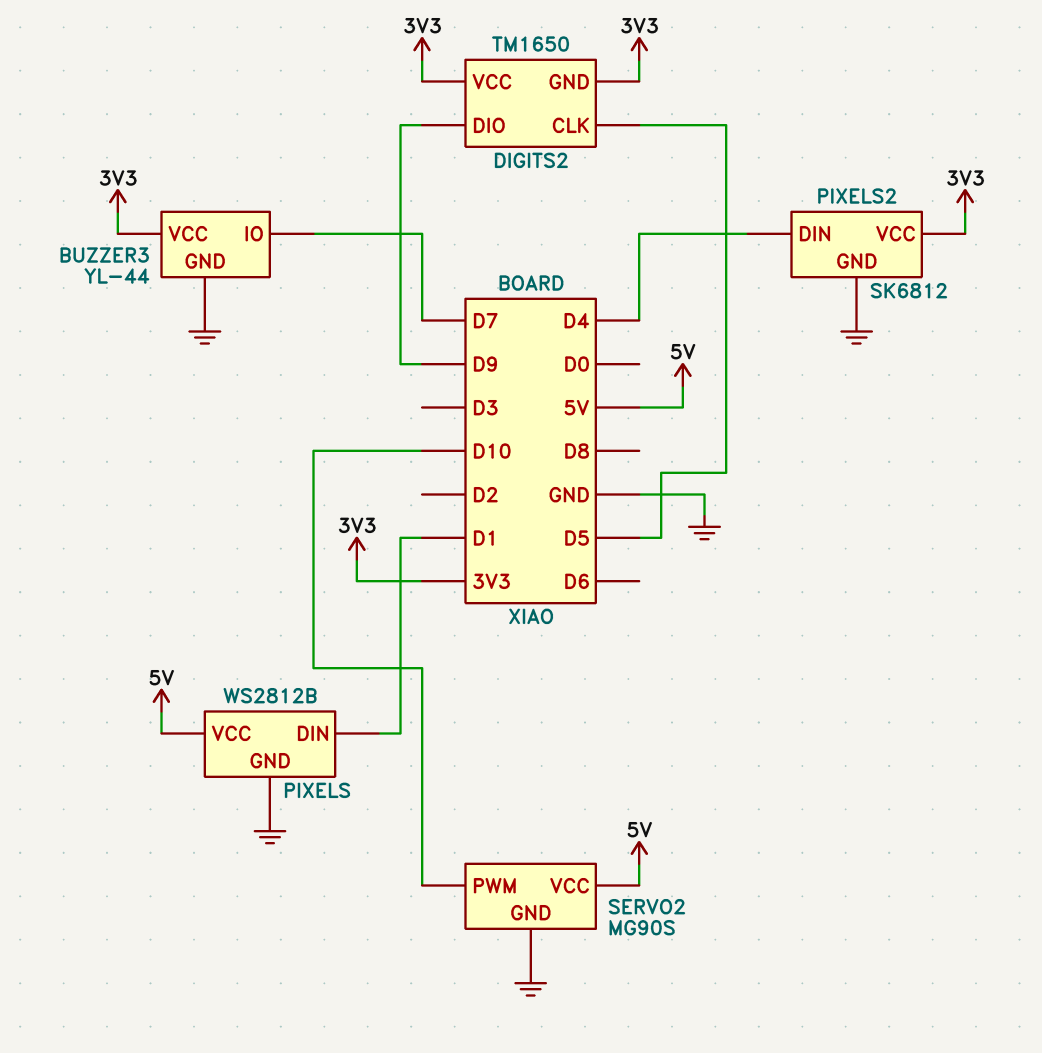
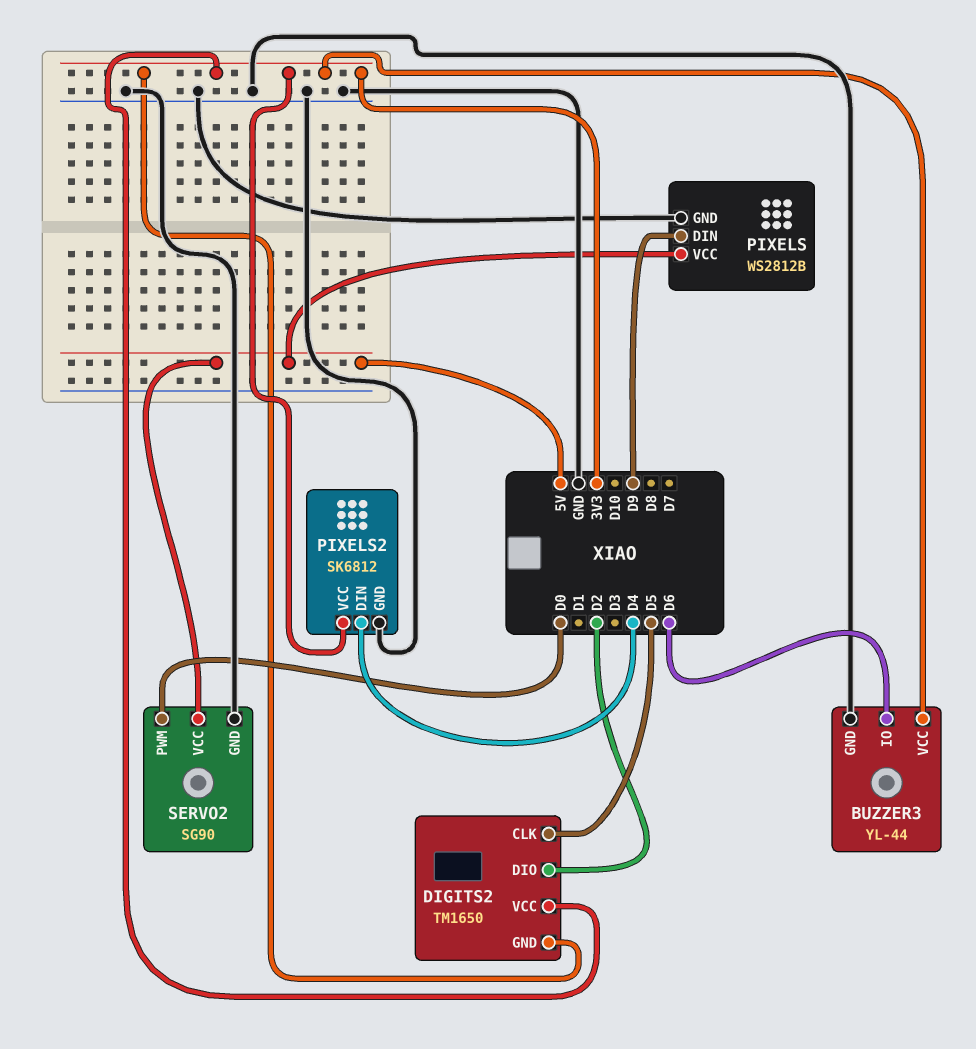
BUZZER3 pin IO: D7 -> D6
DIGITS2 pin DIO: D9 -> D2
PIXELS pin DIN: D1 -> D9
SERVO2: MG90S -> SG90
SERVO2 pin PWM: D10 -> D0

